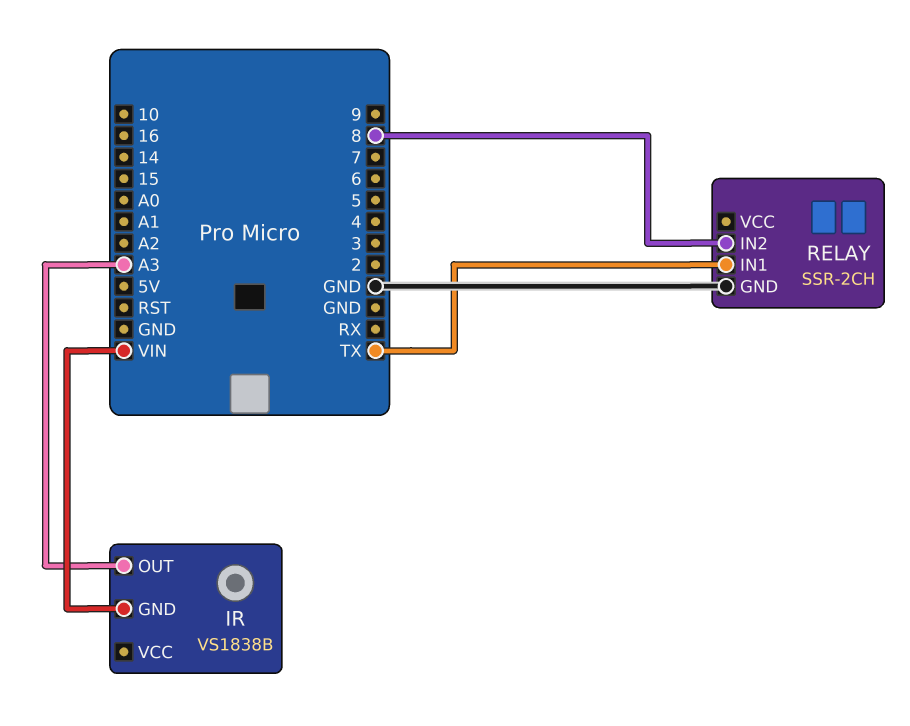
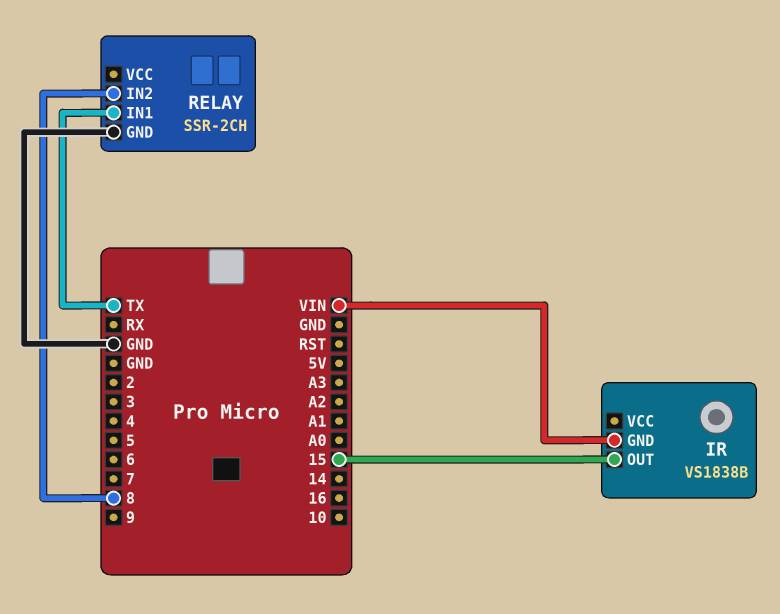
IR pin OUT: A3 -> 15

